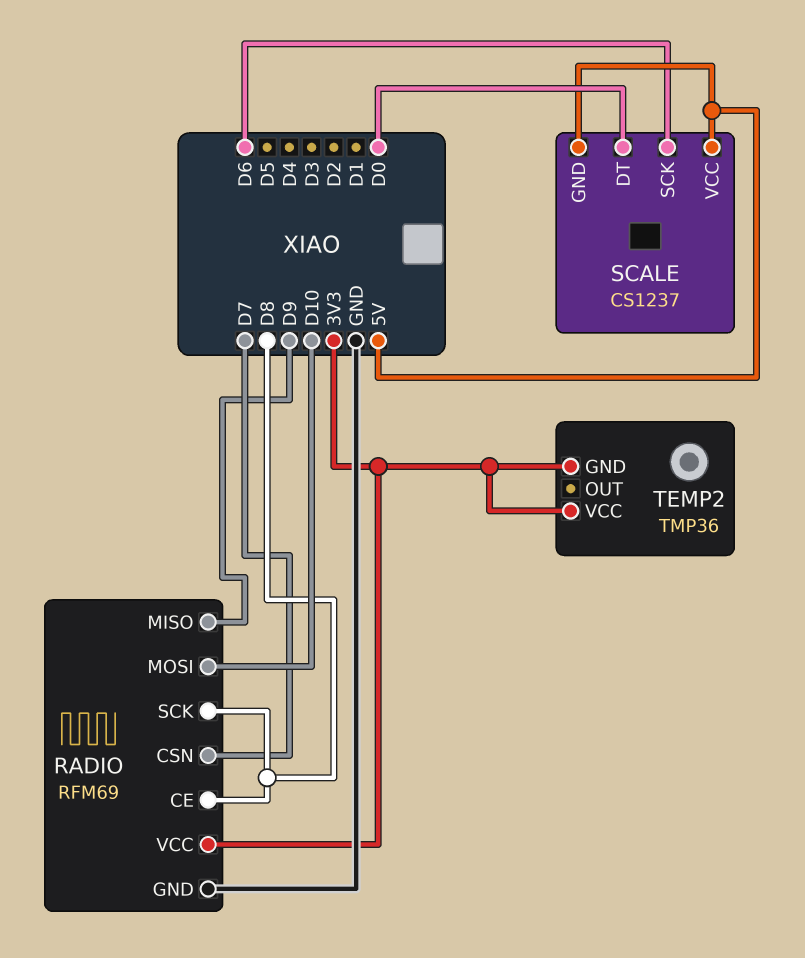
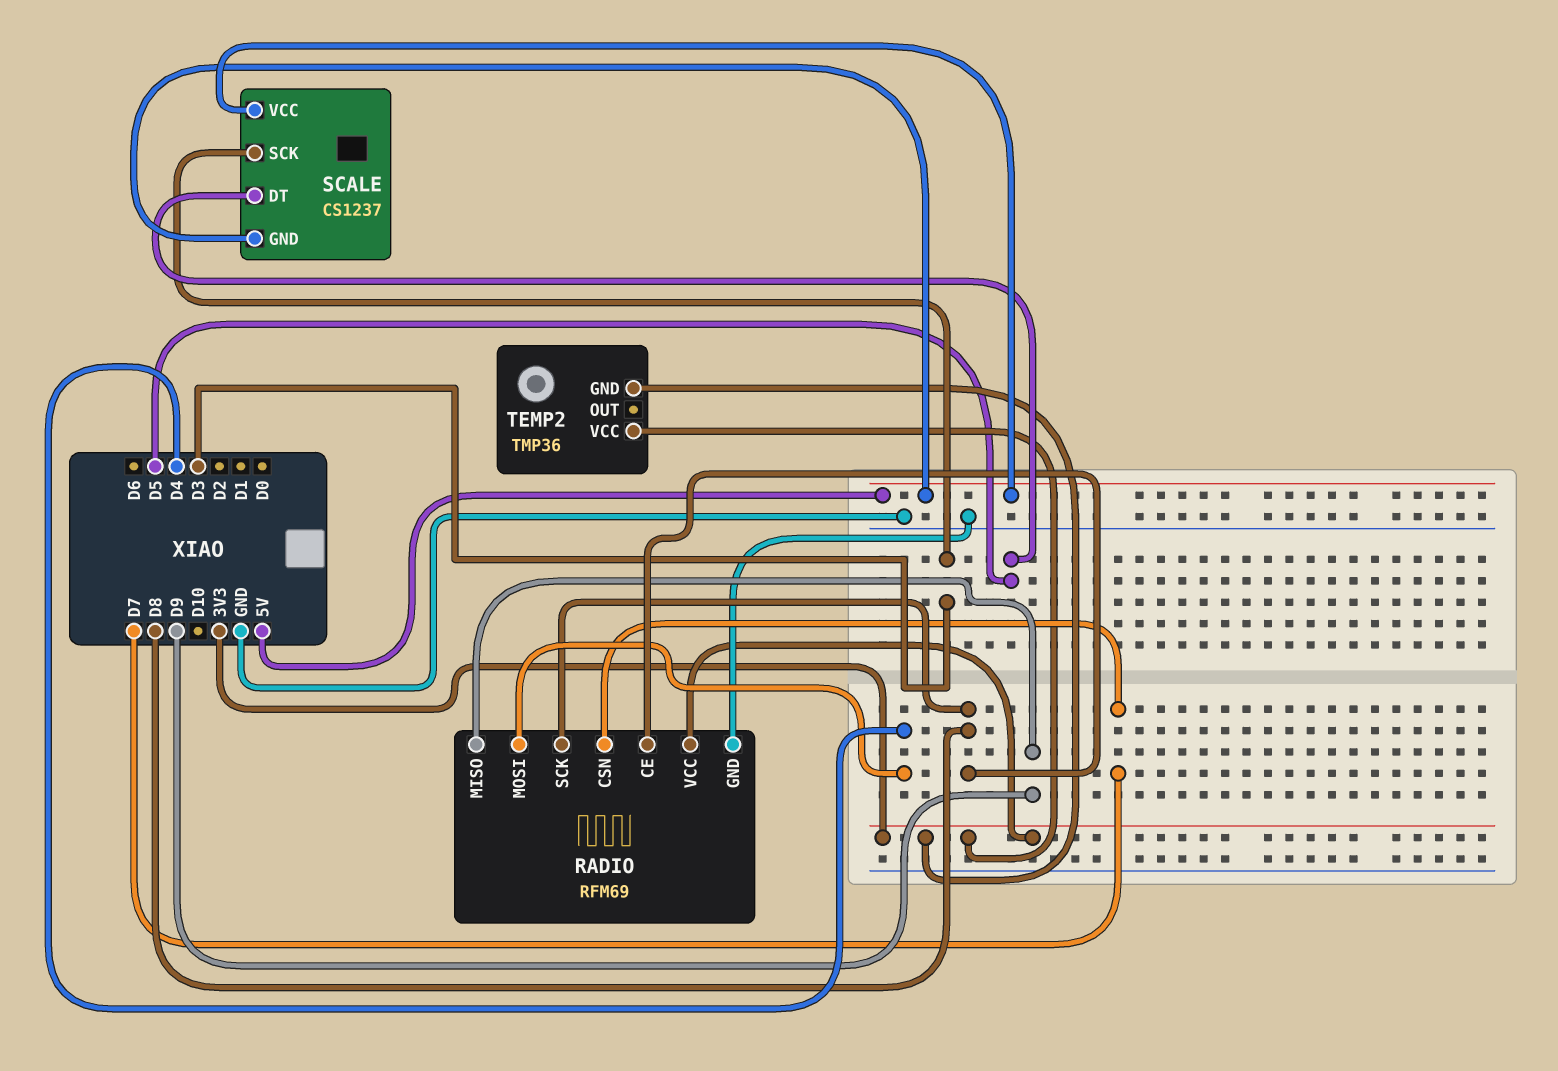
RADIO pin MOSI: D10 -> D4
SCALE pin DT: D0 -> D5
SCALE pin SCK: D6 -> D3

